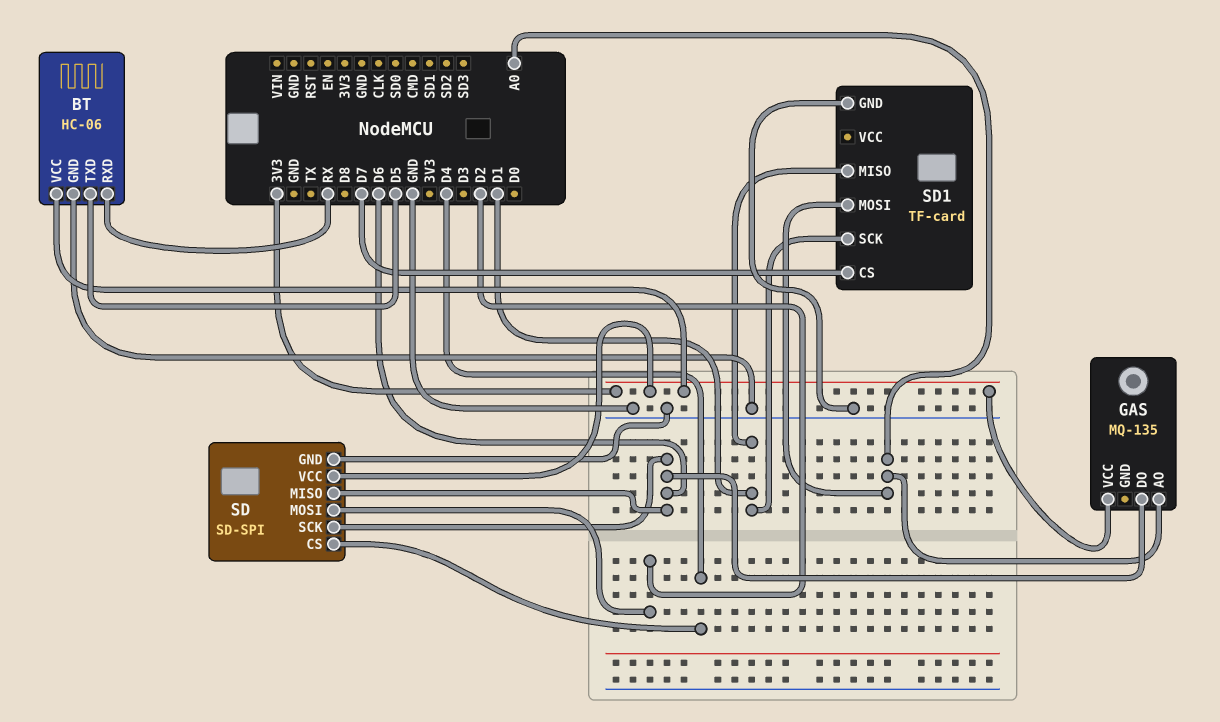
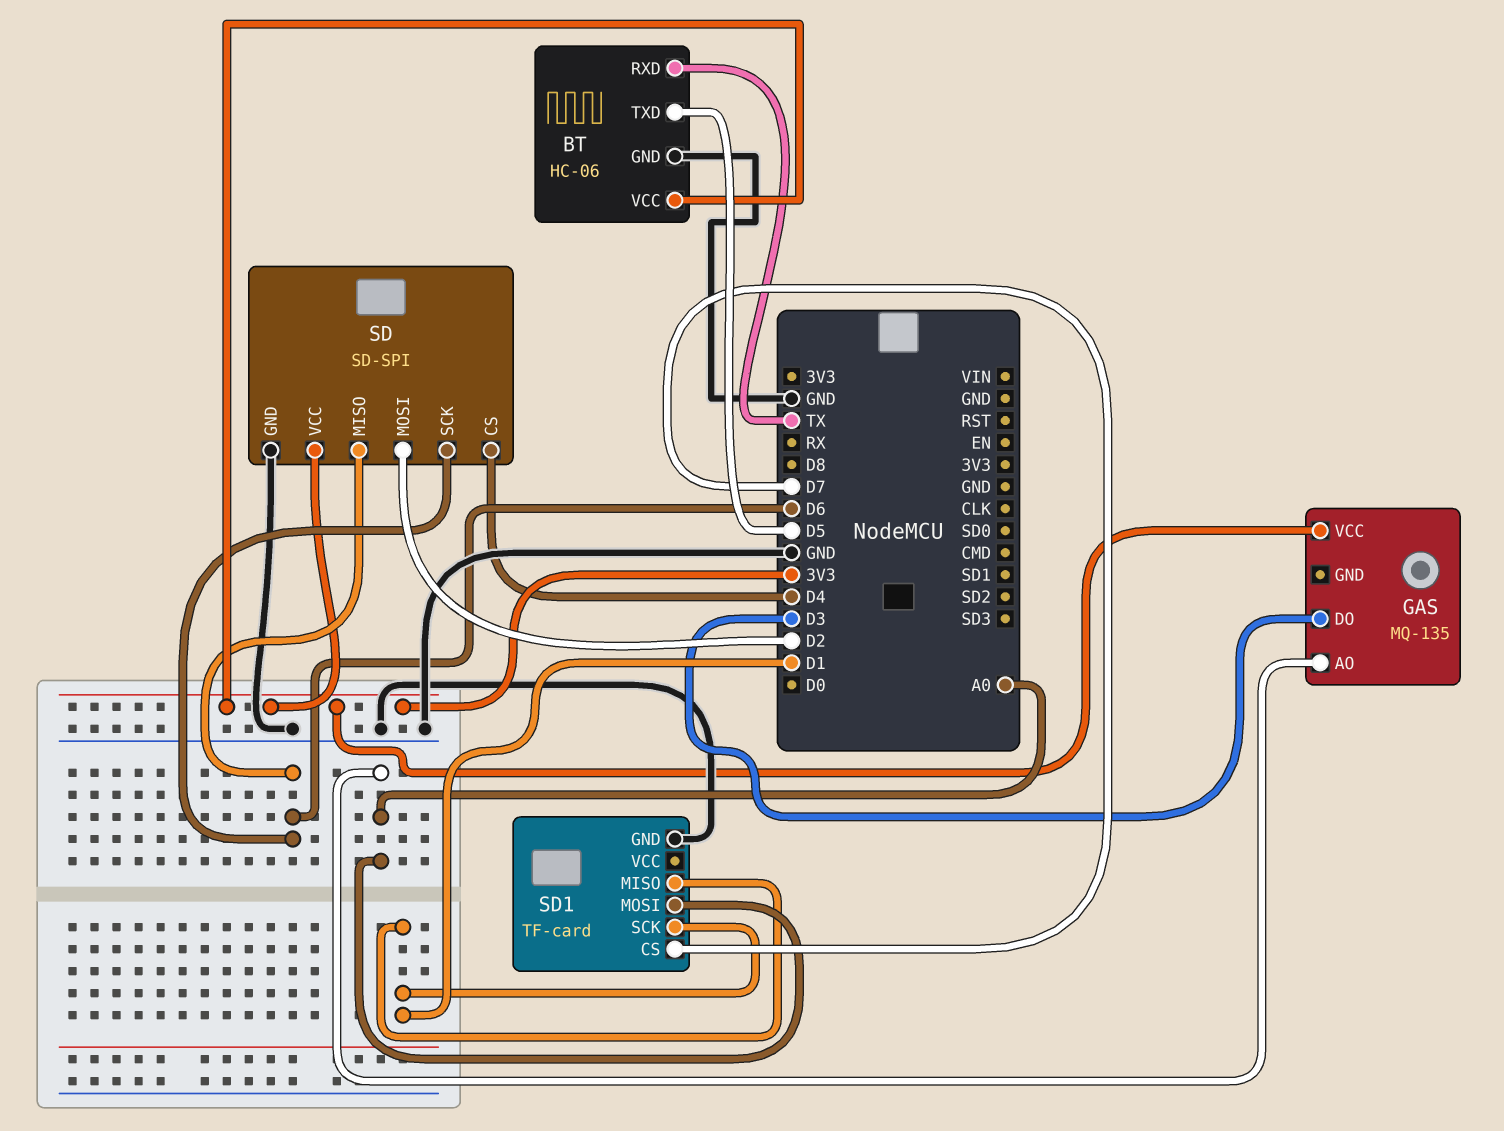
BT pin RXD: RX -> TX
GAS pin DO: D6 -> D3

